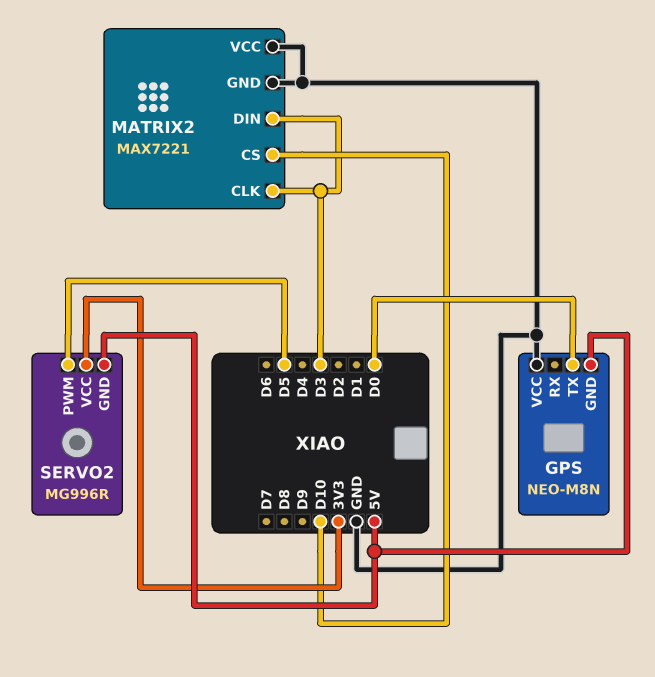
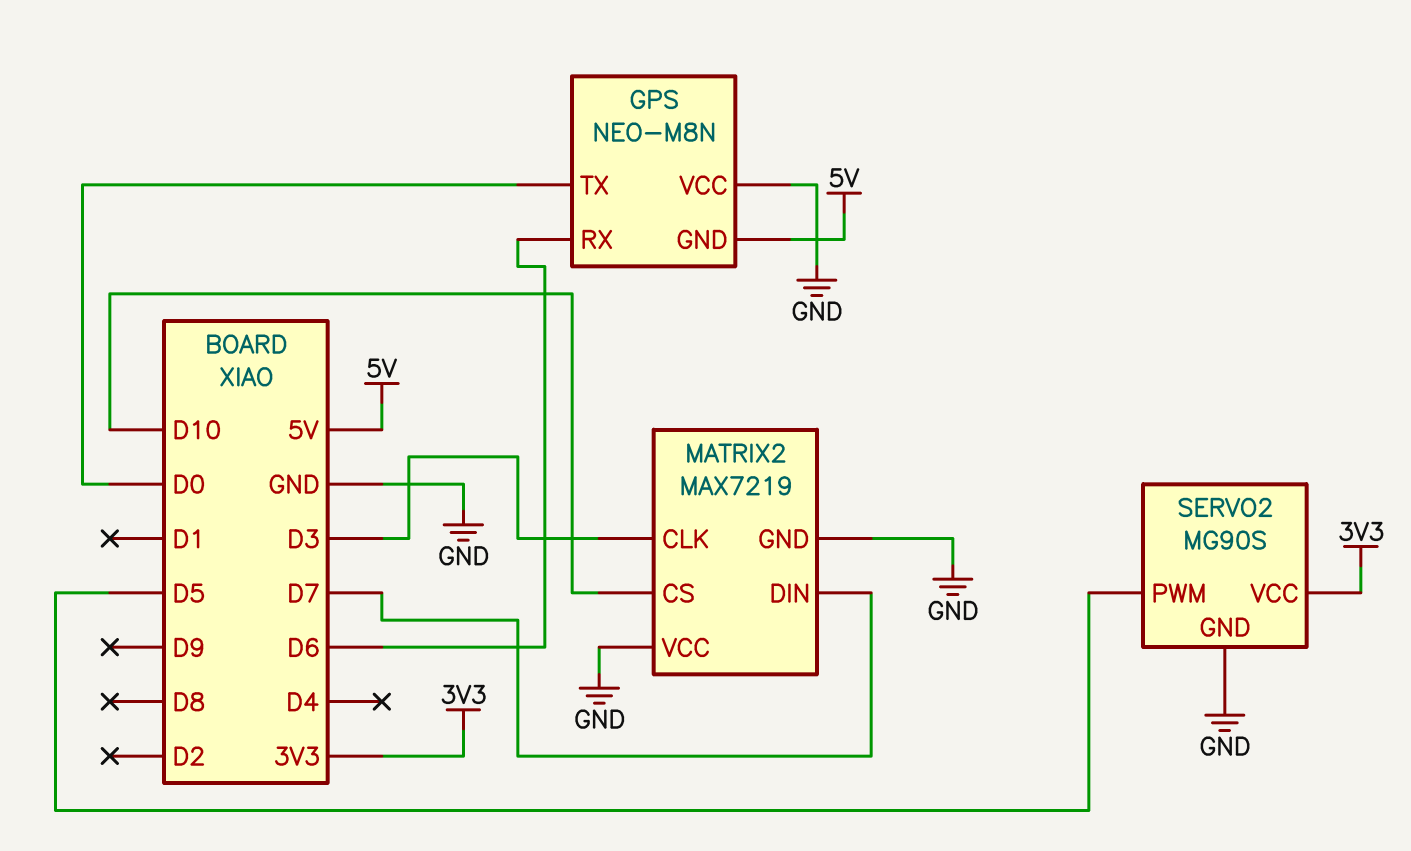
GPS pin RX: none -> D6
MATRIX2: MAX7221 -> MAX7219
MATRIX2 pin DIN: D3 -> D7
SERVO2: MG996R -> MG90S
SERVO2 pin GND: 5V -> GND

